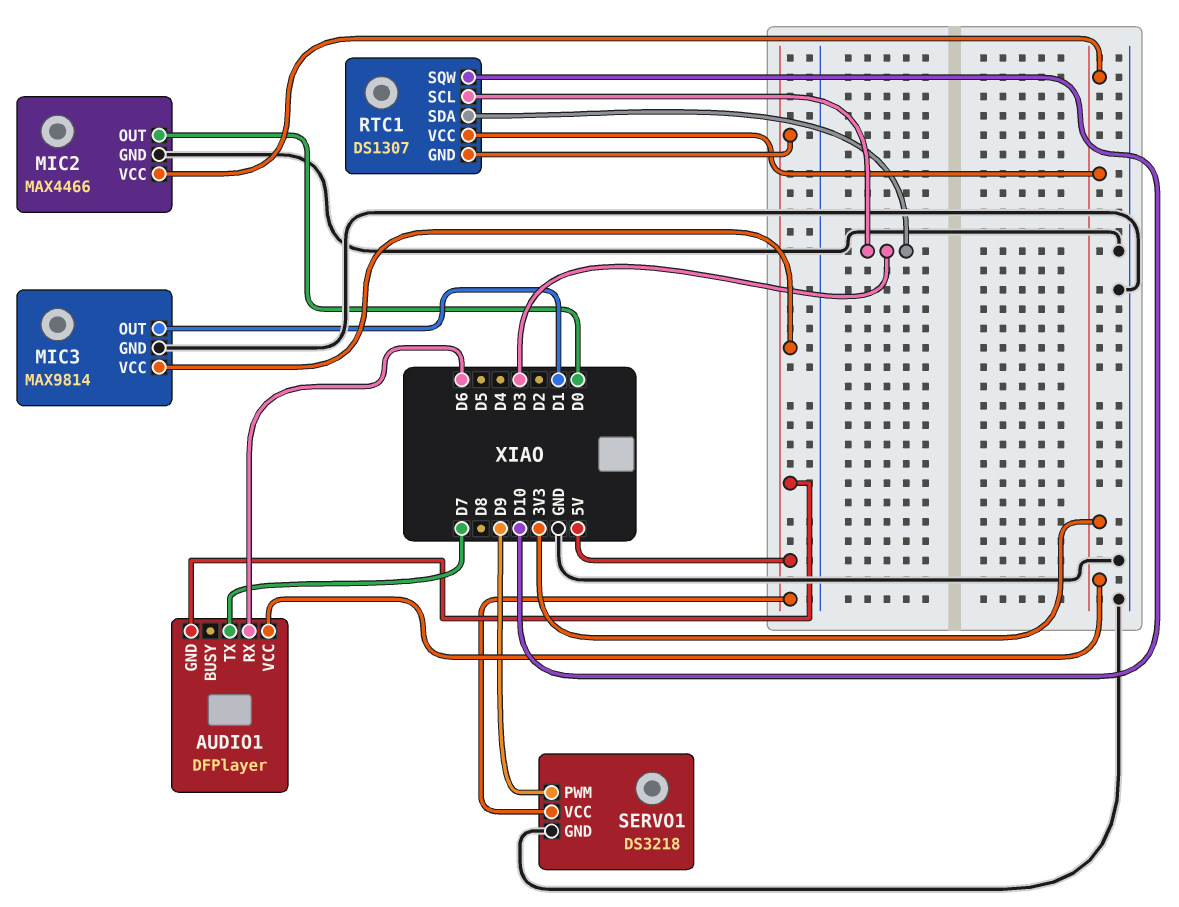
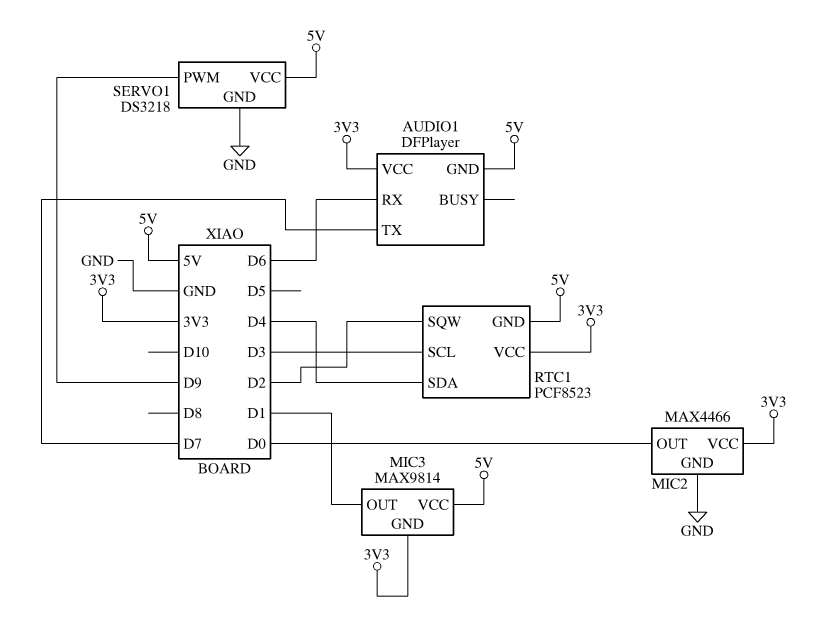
MIC3 pin GND: GND -> 3V3
RTC1: DS1307 -> PCF8523
RTC1 pin SDA: D3 -> D4
RTC1 pin SQW: D10 -> D2

